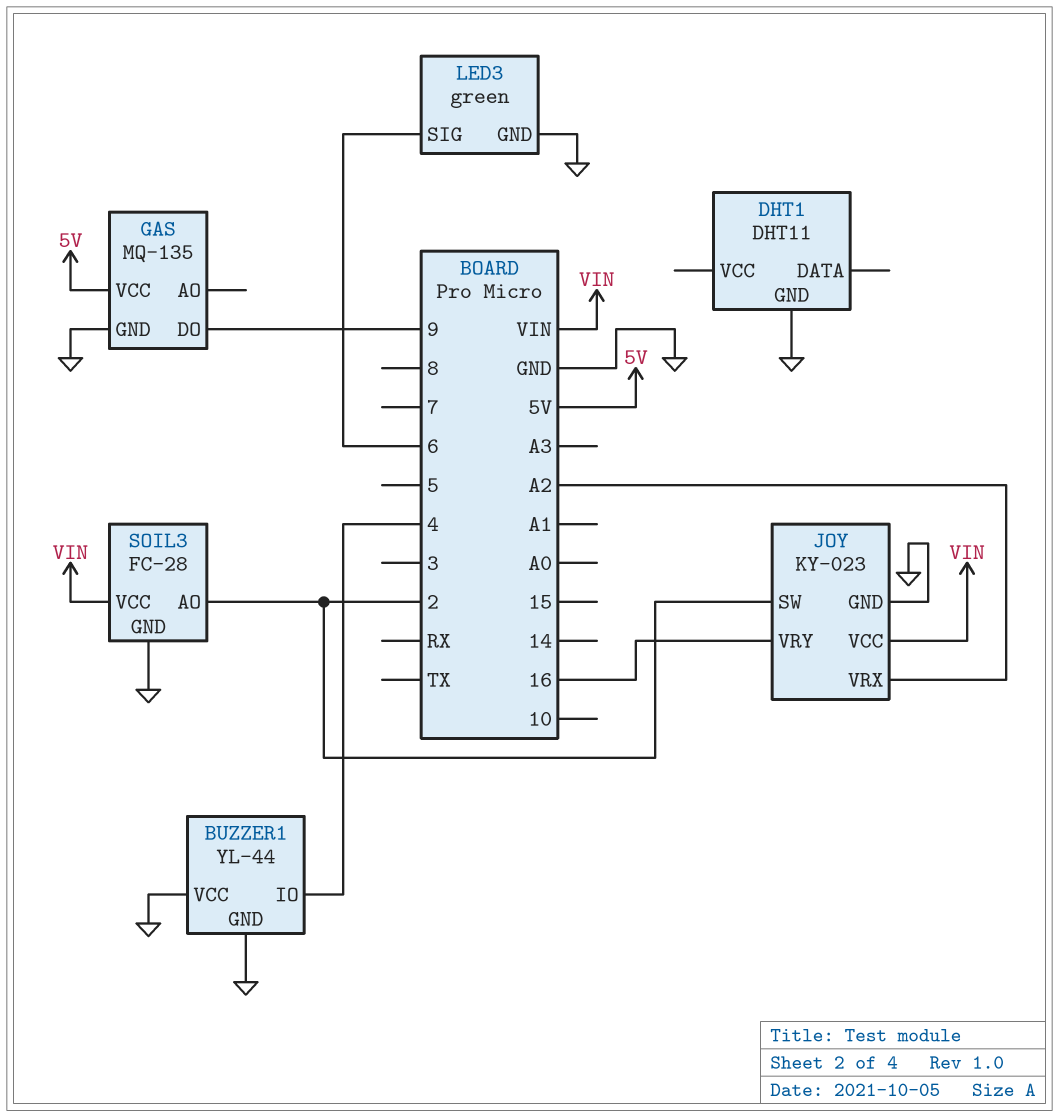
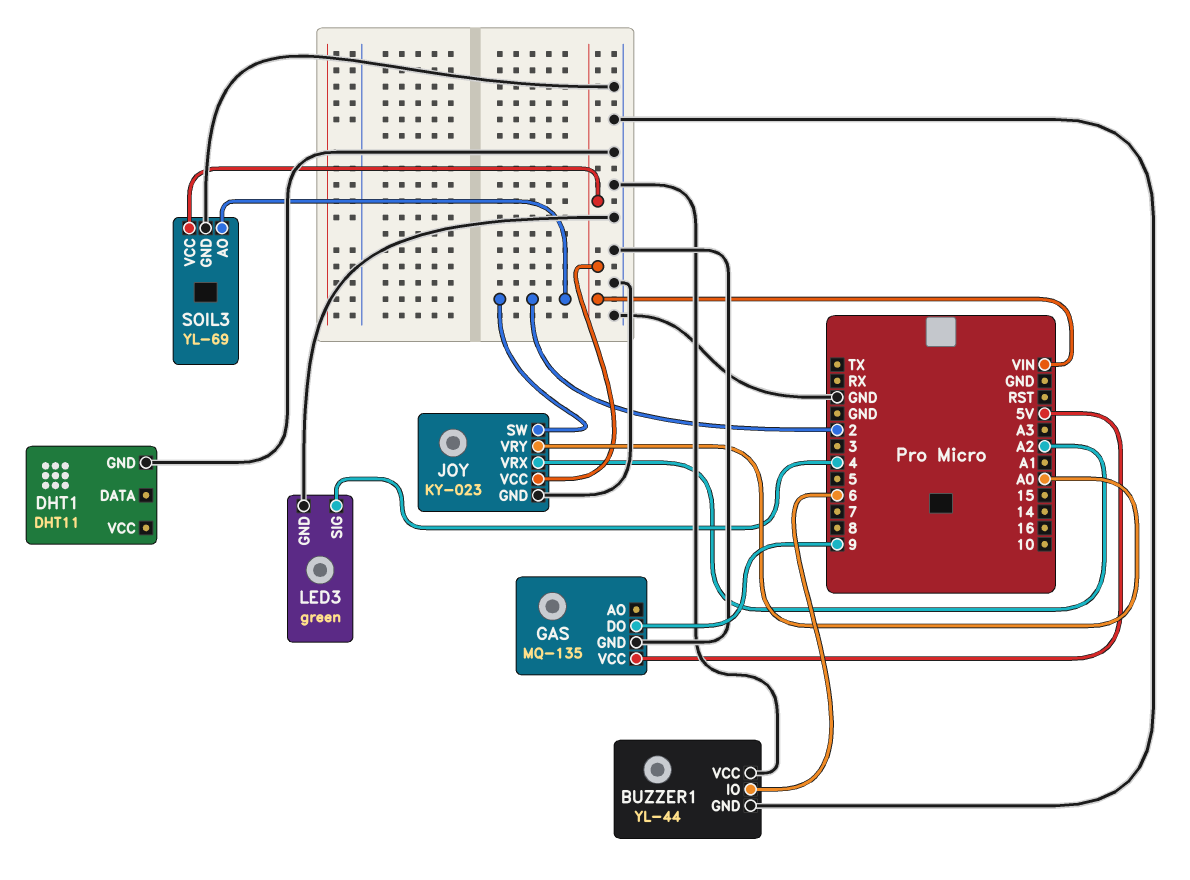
BUZZER1 pin IO: 4 -> 6
JOY pin VRY: 16 -> A0
LED3 pin SIG: 6 -> 4
SOIL3: FC-28 -> YL-69

